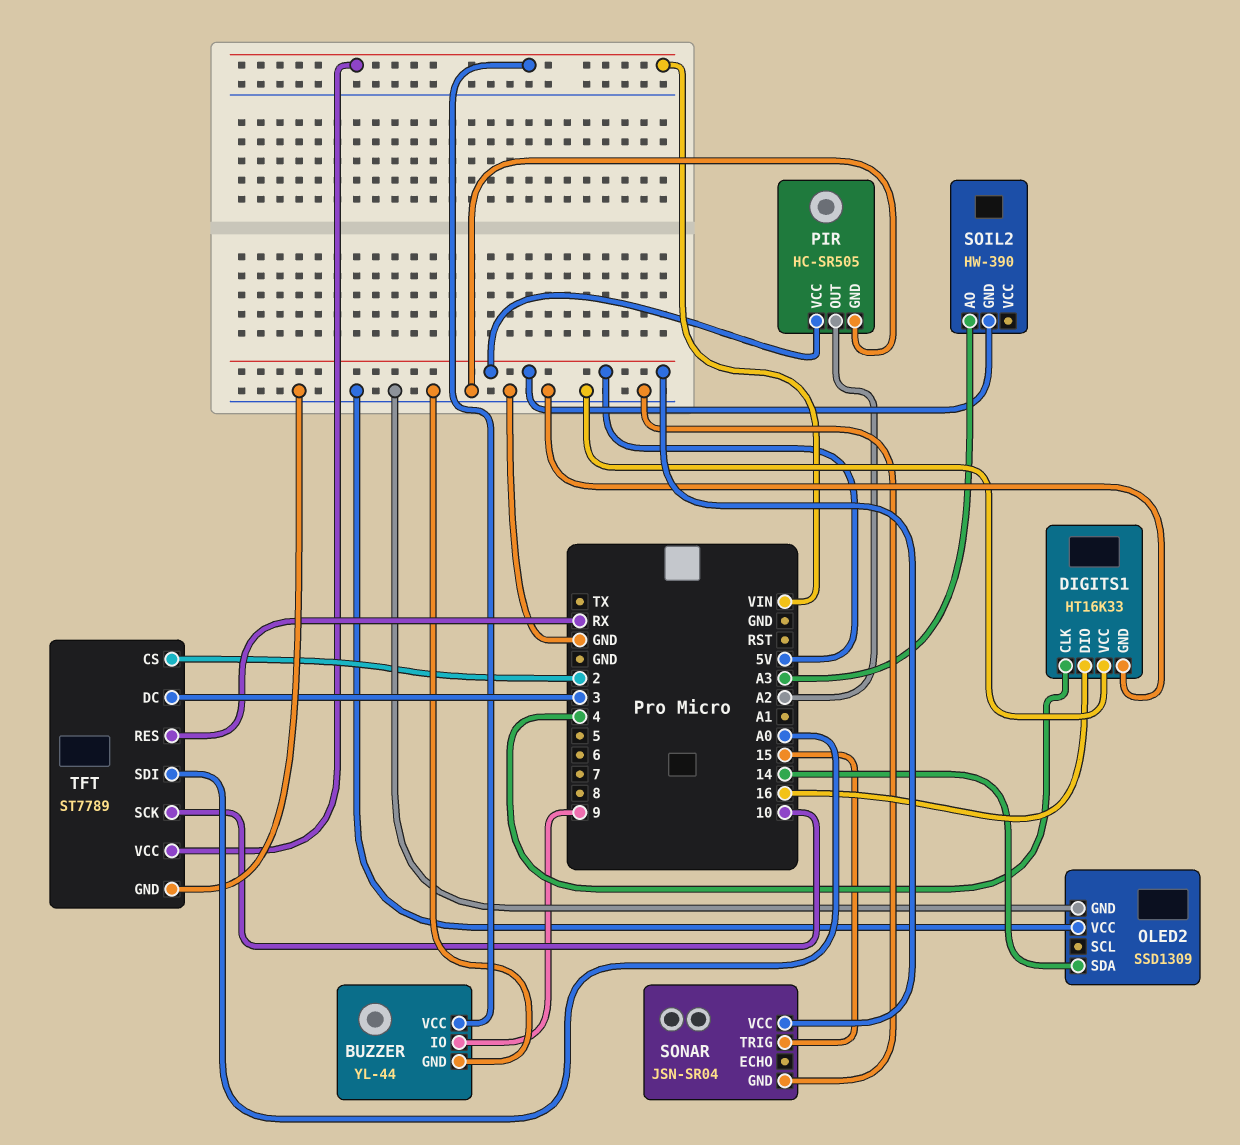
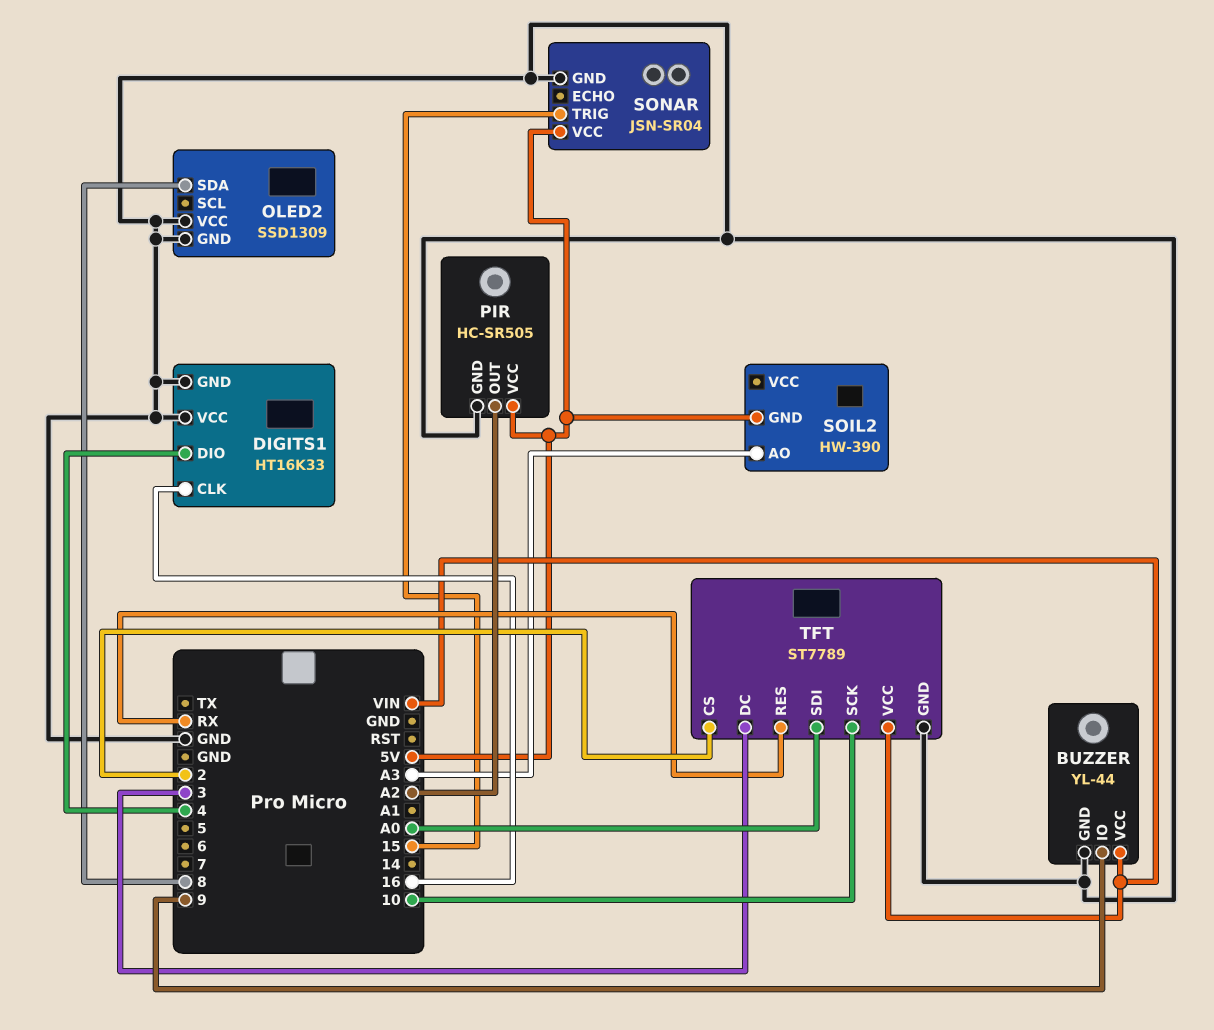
DIGITS1 pin CLK: 4 -> 16
DIGITS1 pin DIO: 16 -> 4
OLED2 pin SDA: 14 -> 8

